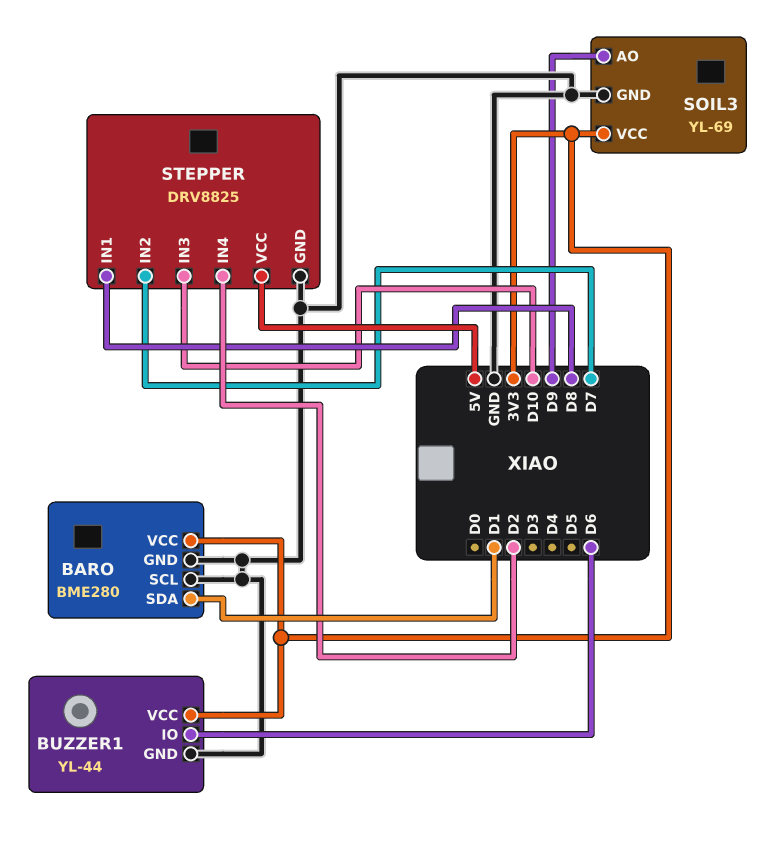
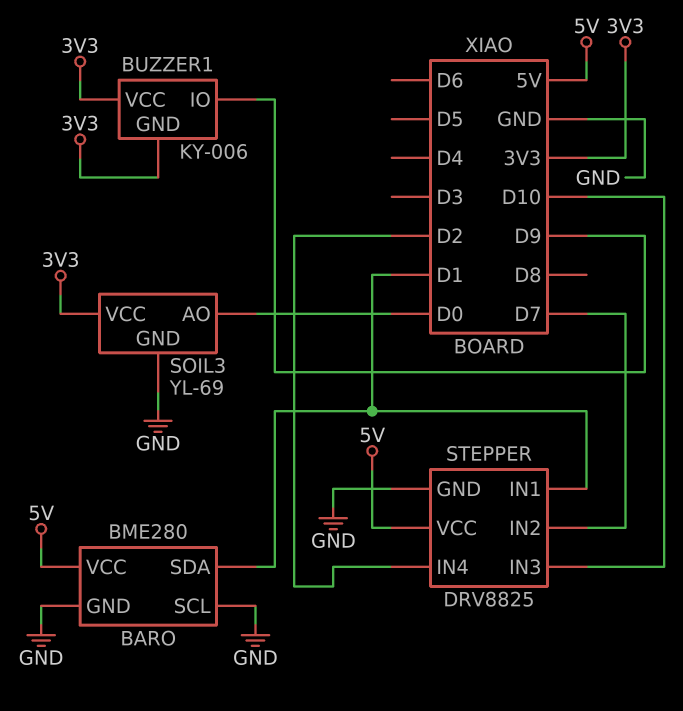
BARO pin VCC: 3V3 -> 5V
BUZZER1: YL-44 -> KY-006
BUZZER1 pin GND: GND -> 3V3
BUZZER1 pin IO: D6 -> D9
SOIL3 pin AO: D9 -> D0
STEPPER pin IN1: D8 -> D1

